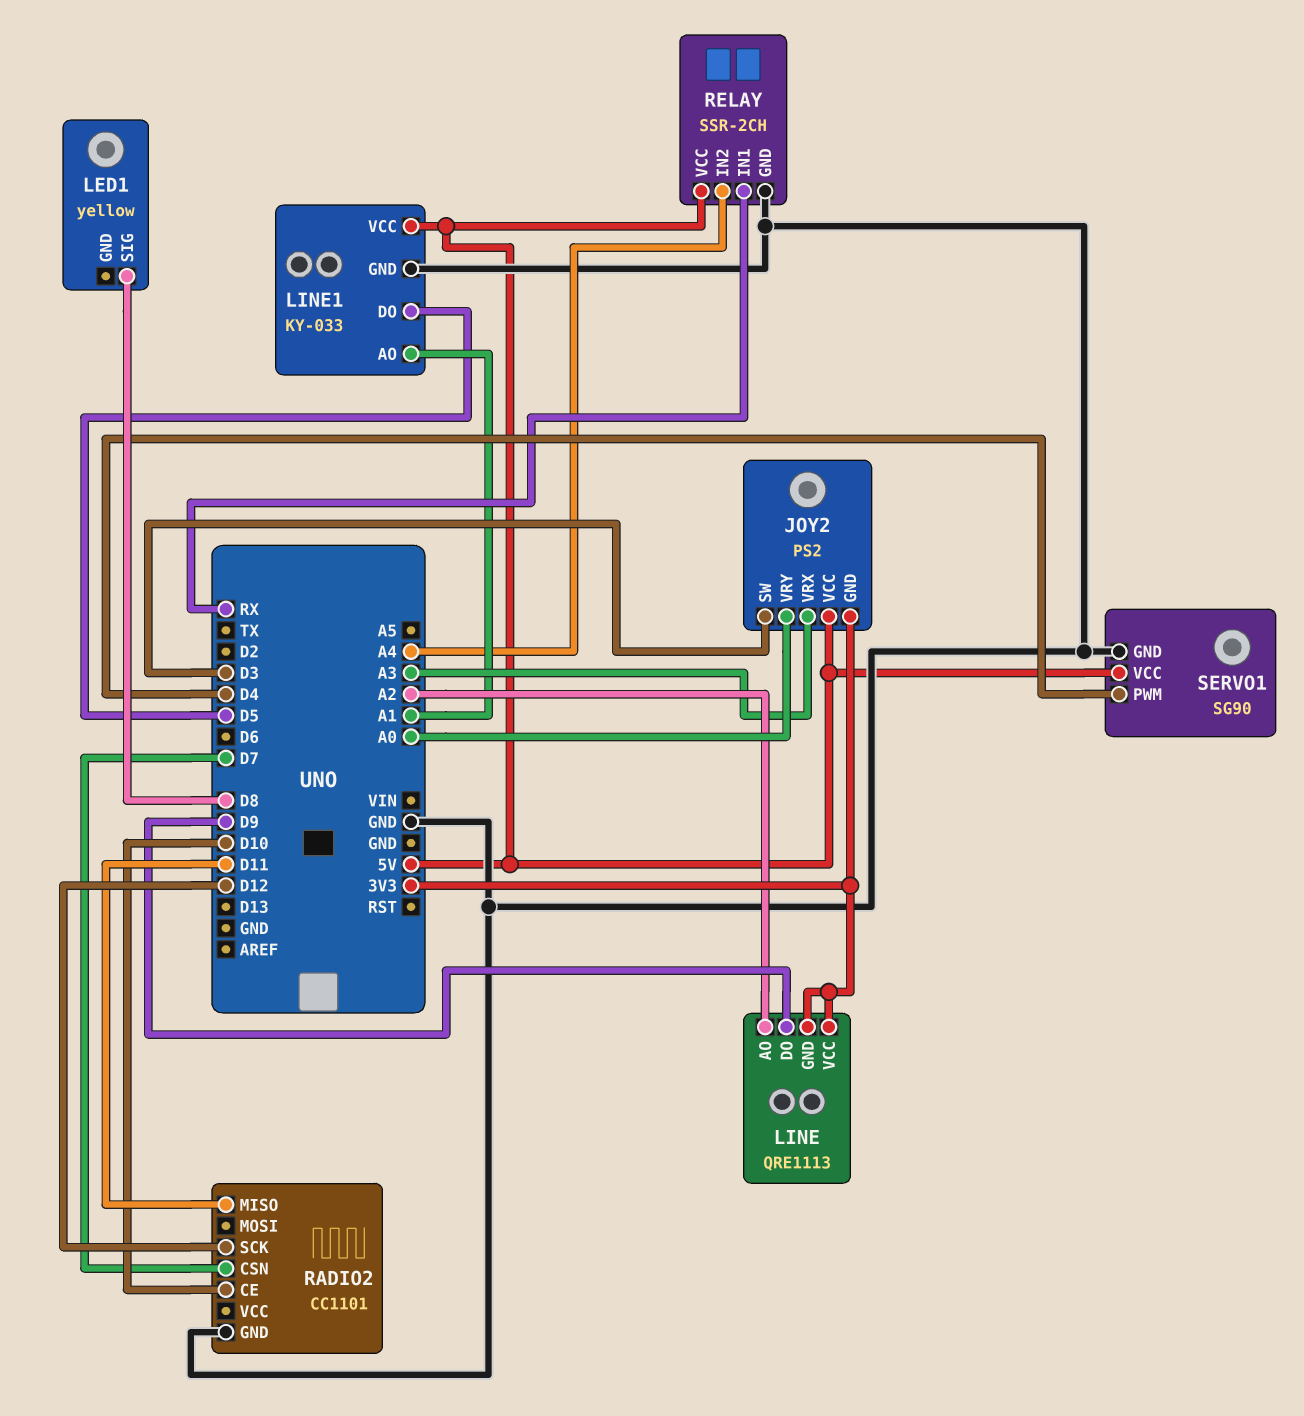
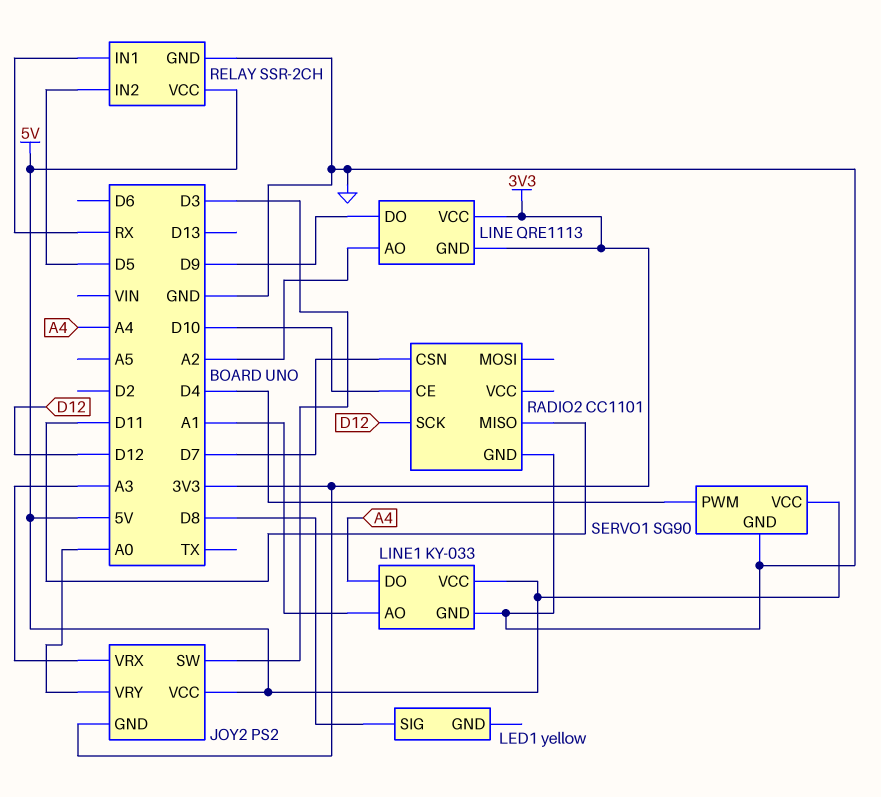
LINE1 pin DO: D5 -> A4
RELAY pin IN2: A4 -> D5

